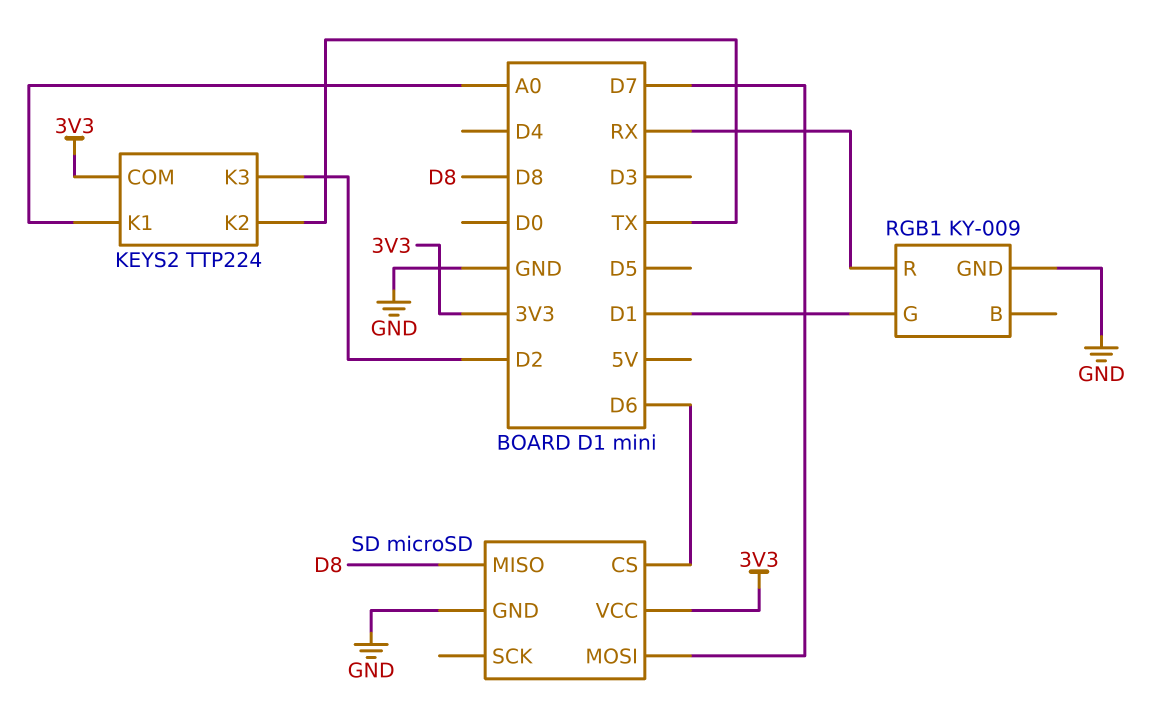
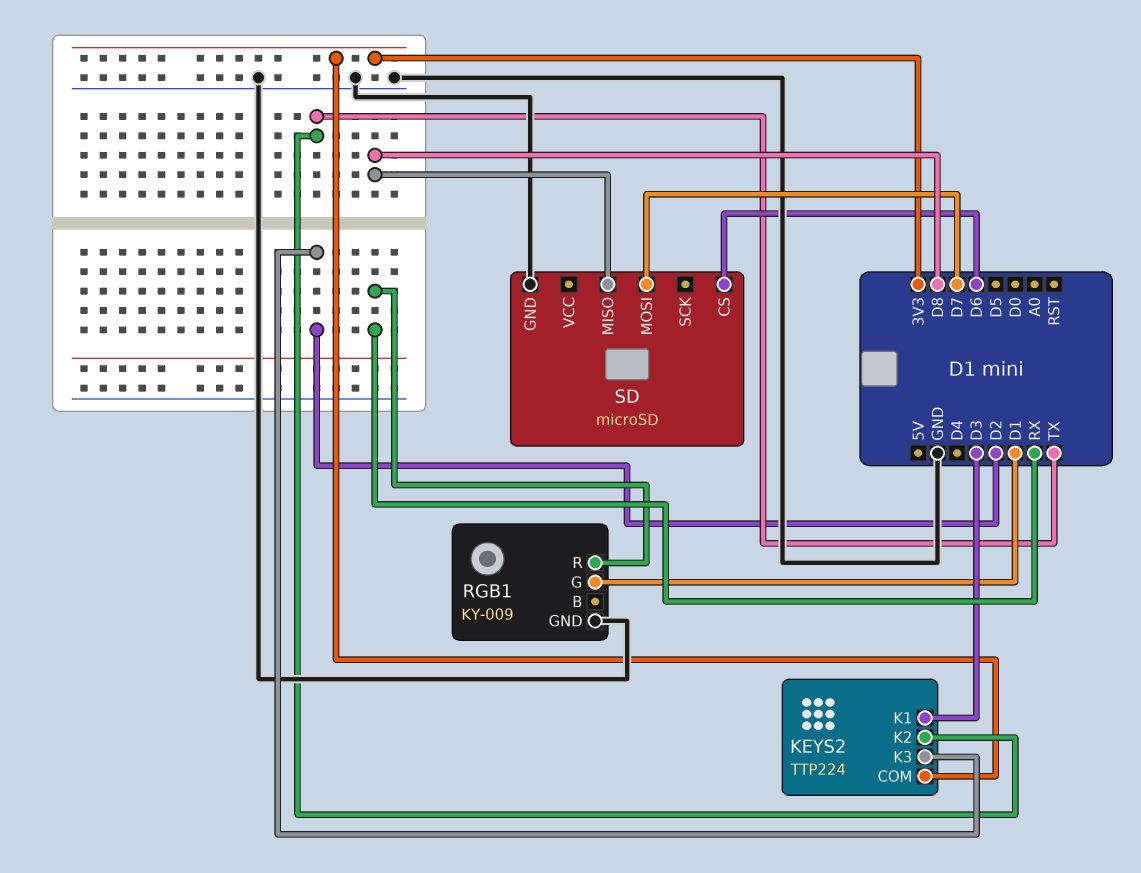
KEYS2 pin K1: A0 -> D3
SD pin VCC: 3V3 -> none

